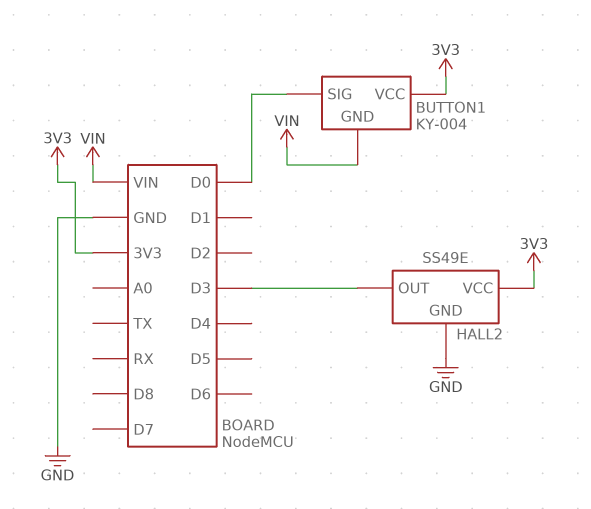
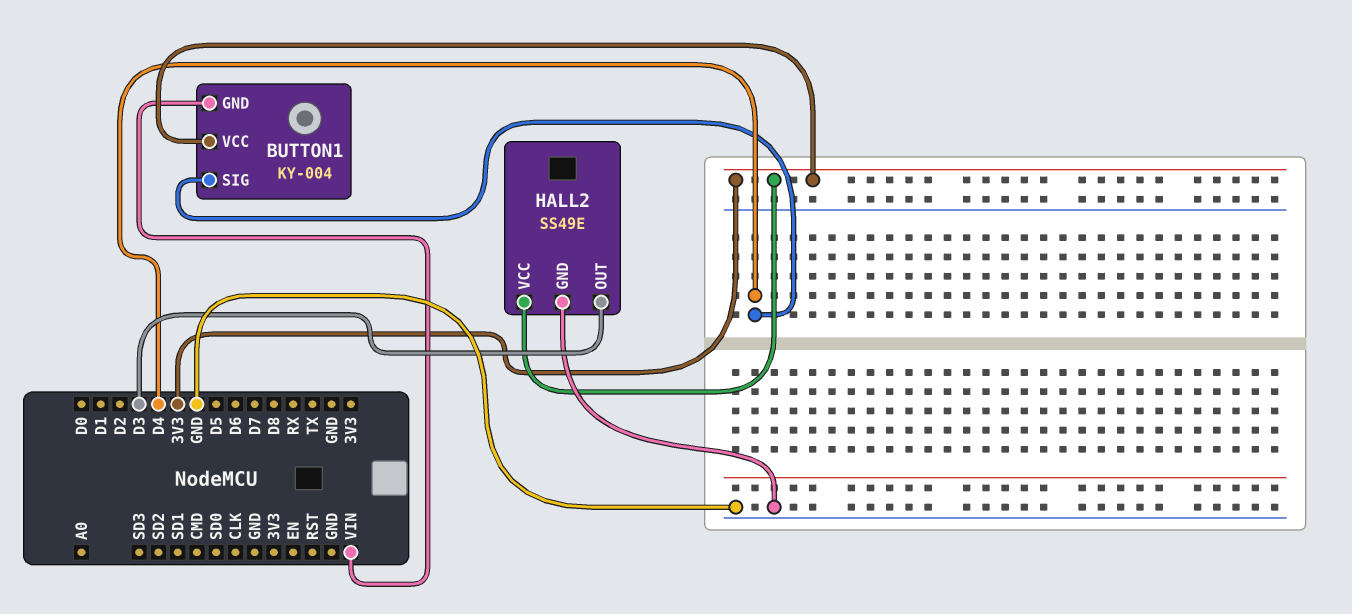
BUTTON1 pin SIG: D0 -> D4

